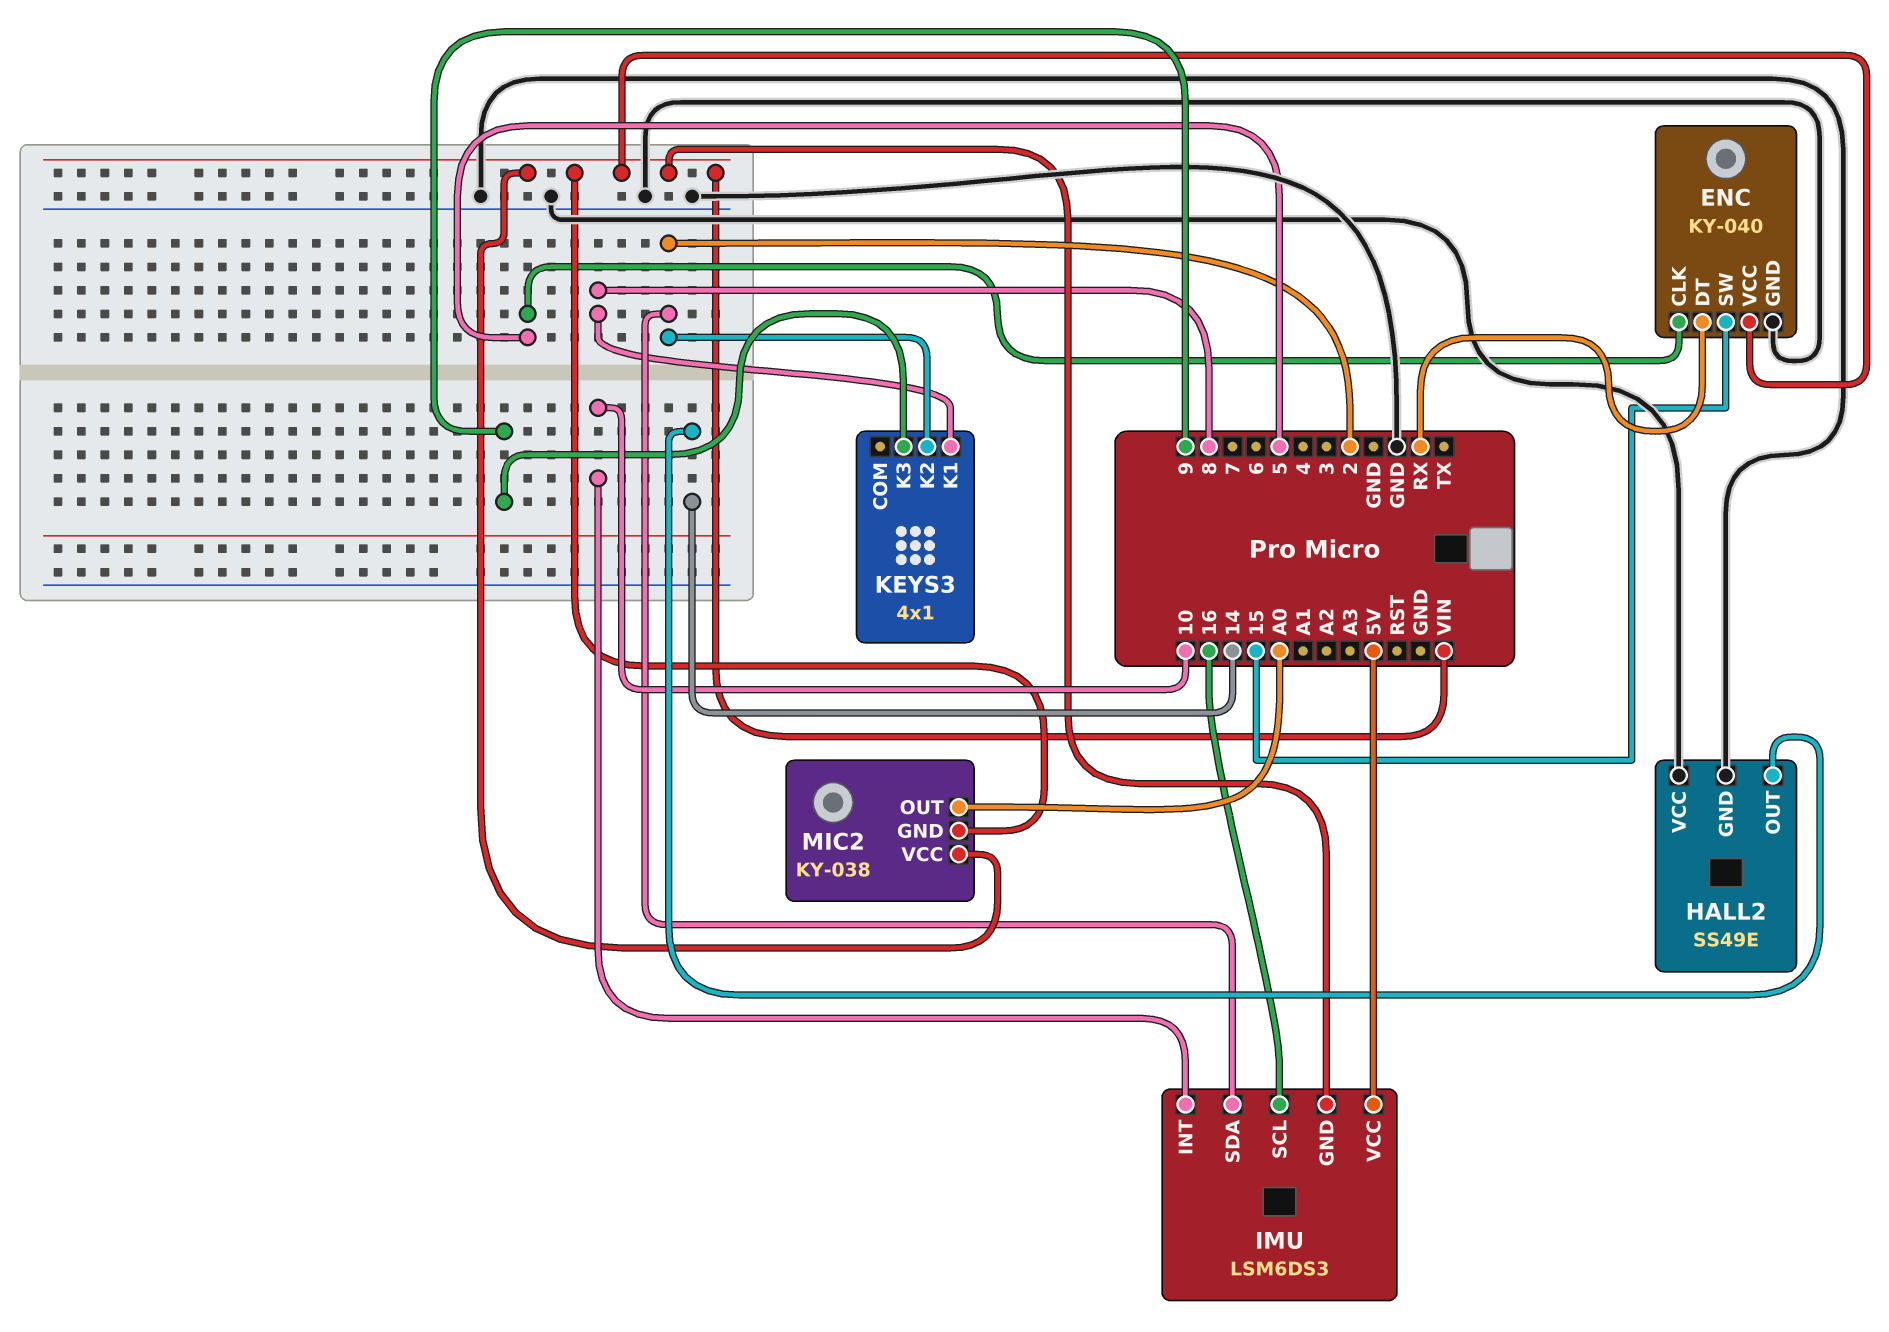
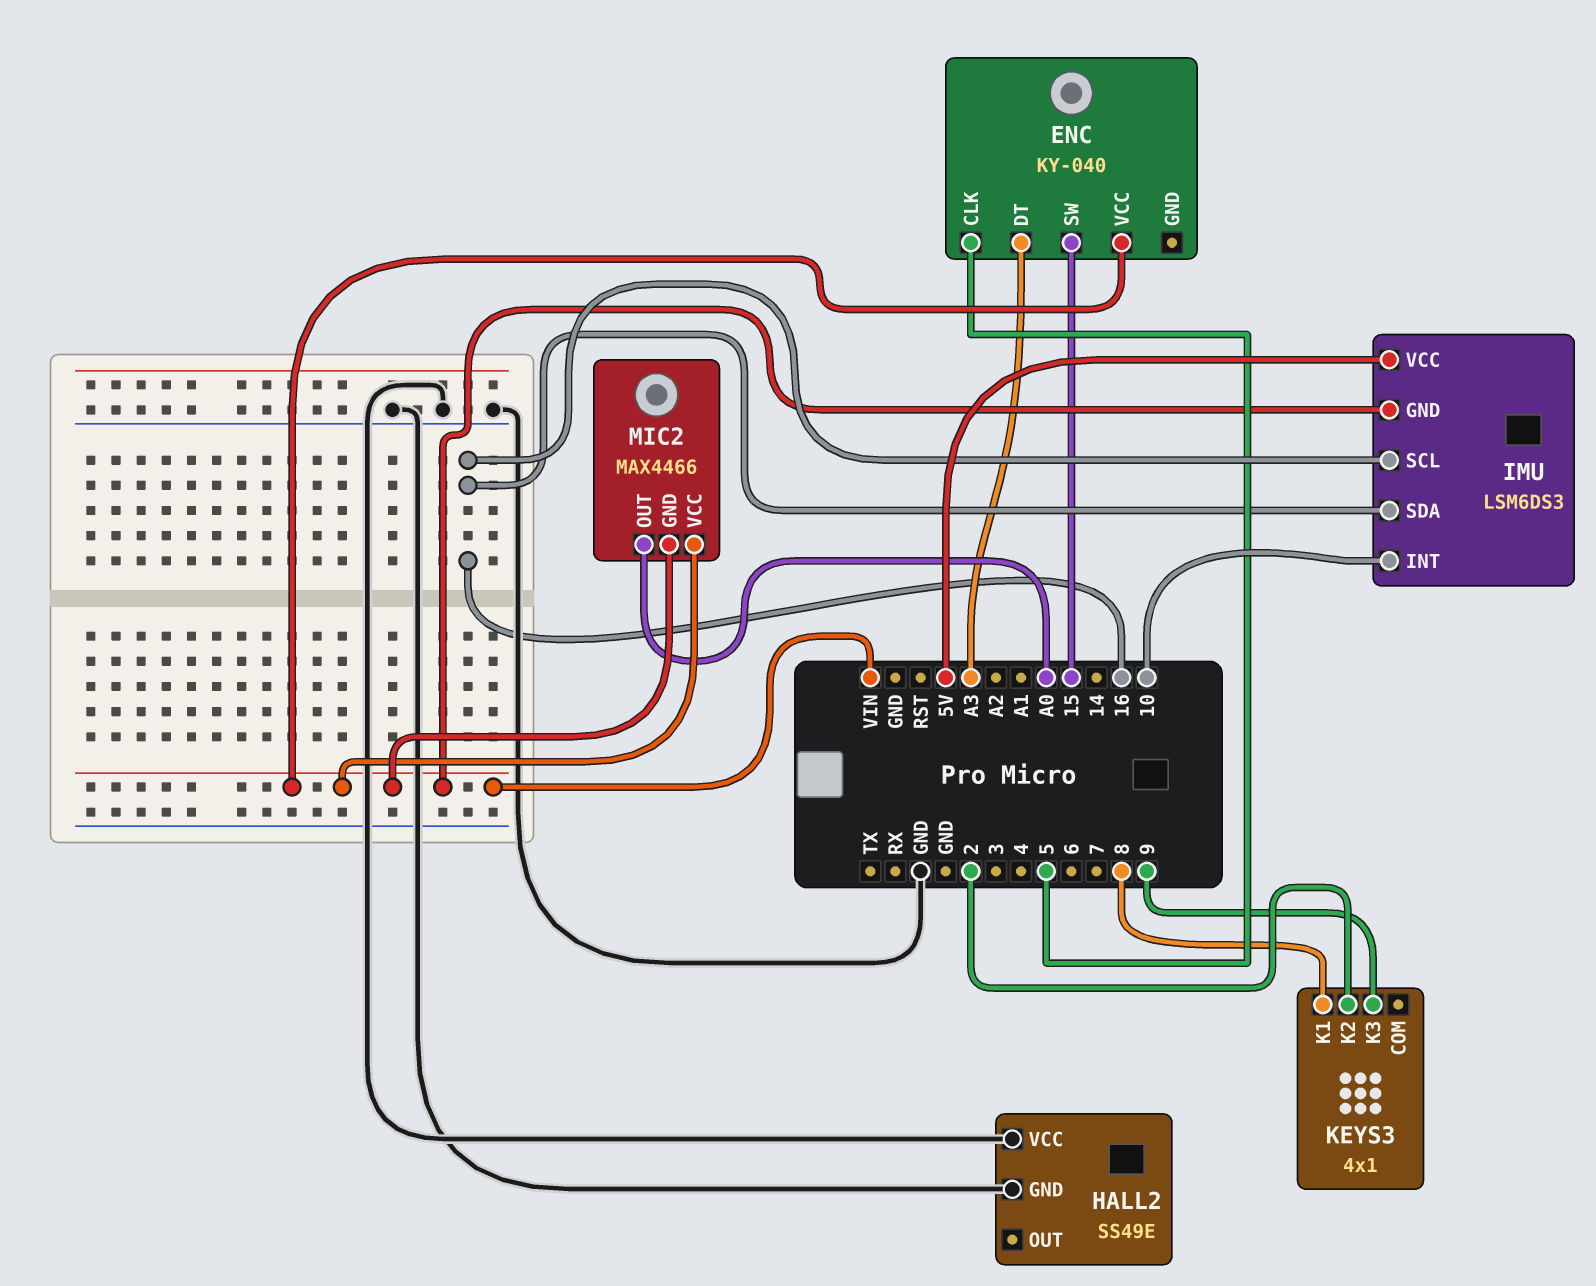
ENC pin DT: RX -> A3
ENC pin GND: GND -> none
HALL2 pin OUT: 14 -> none
IMU pin SDA: 2 -> 16
MIC2: KY-038 -> MAX4466

